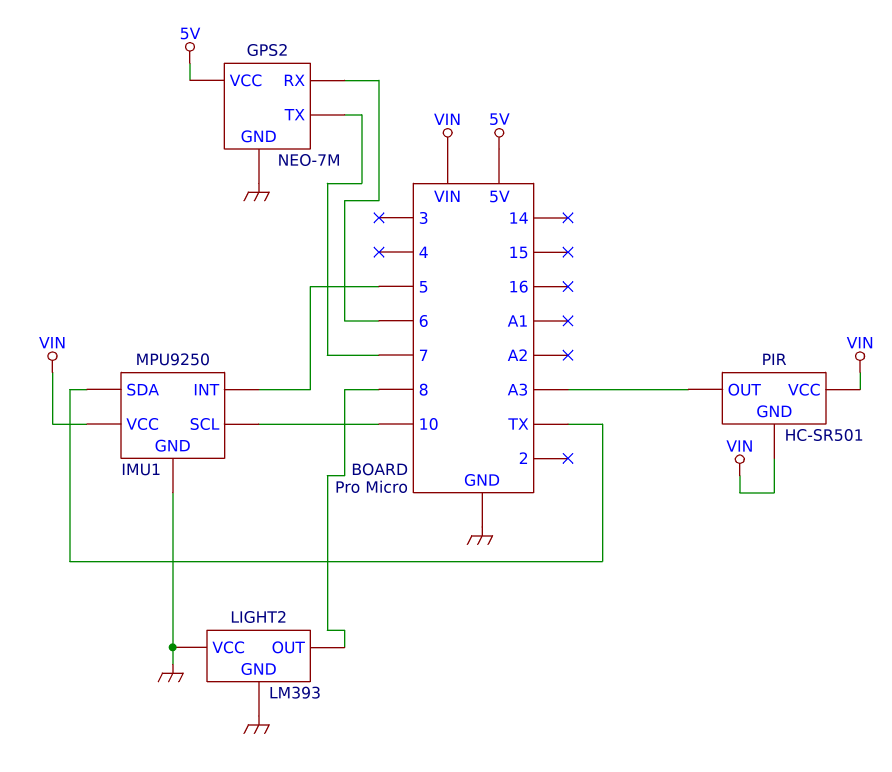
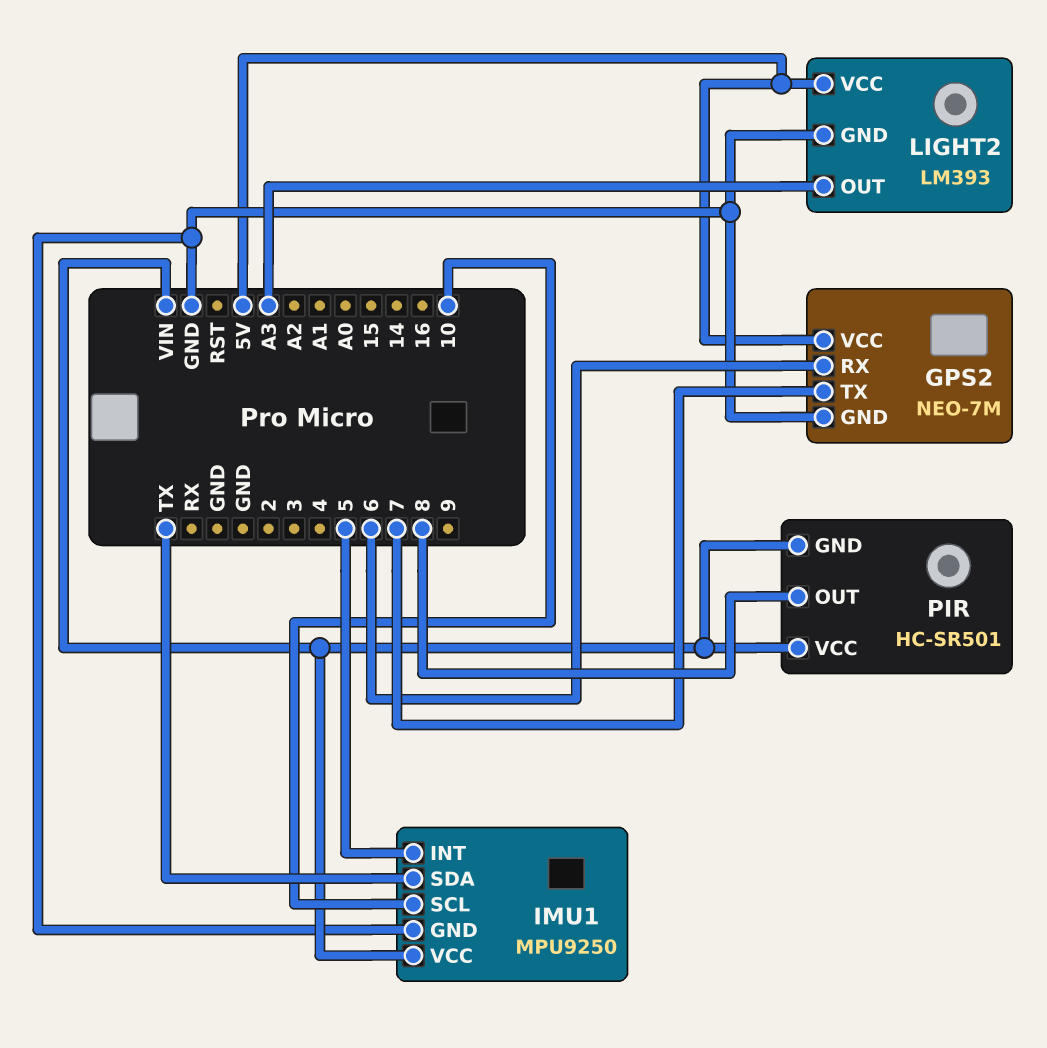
LIGHT2 pin OUT: 8 -> A3
LIGHT2 pin VCC: GND -> 5V
PIR pin OUT: A3 -> 8

